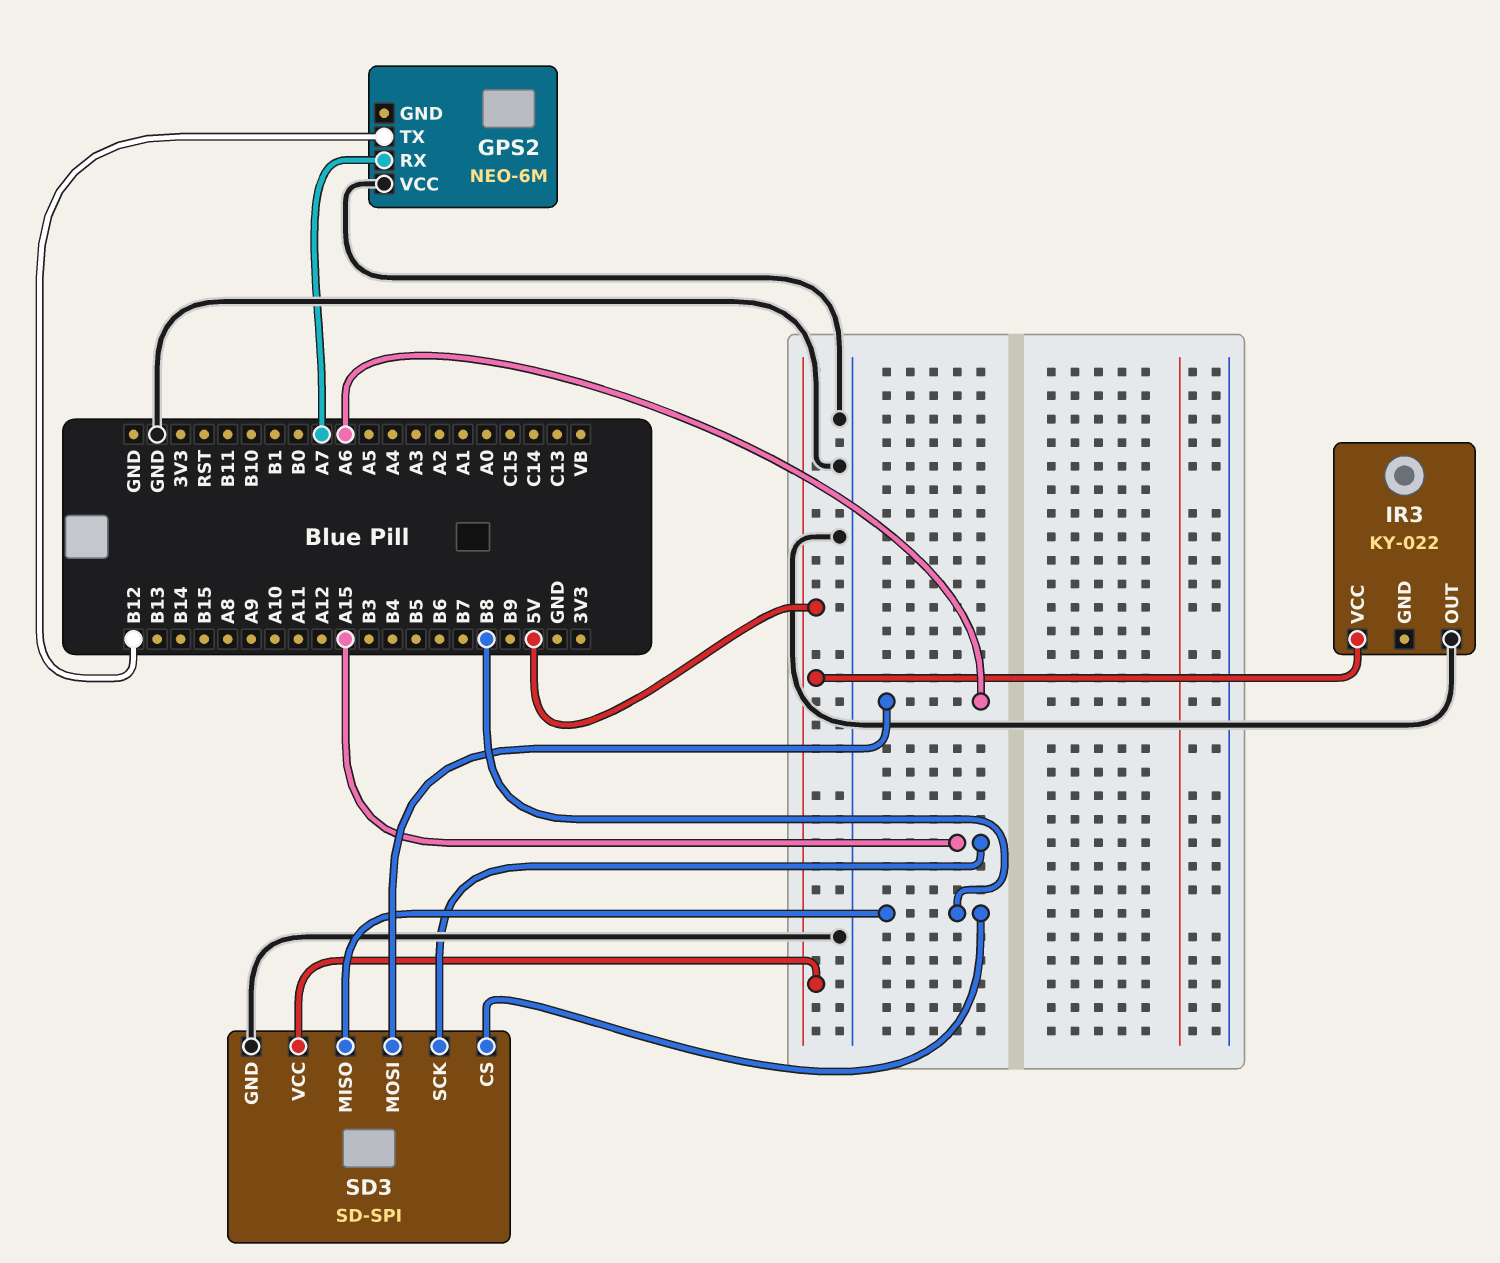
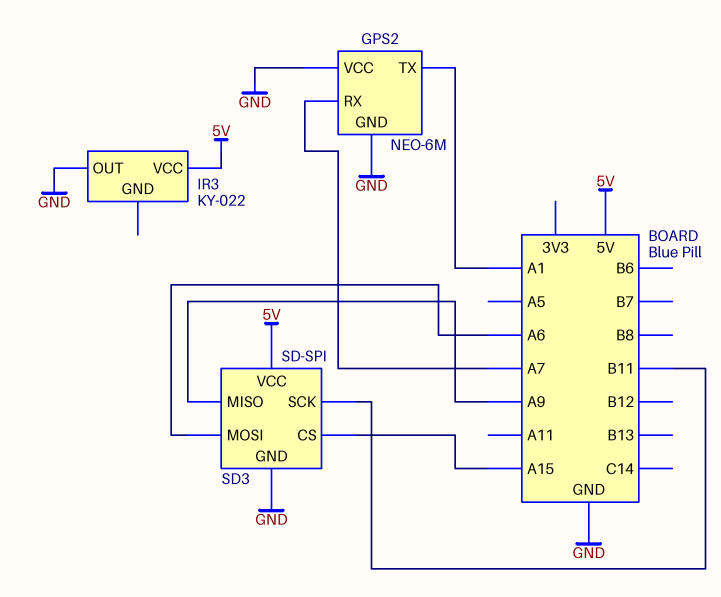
GPS2 pin GND: none -> GND
GPS2 pin TX: B12 -> A1
SD3 pin CS: B8 -> A15
SD3 pin MISO: B8 -> A9
SD3 pin SCK: A15 -> B11

